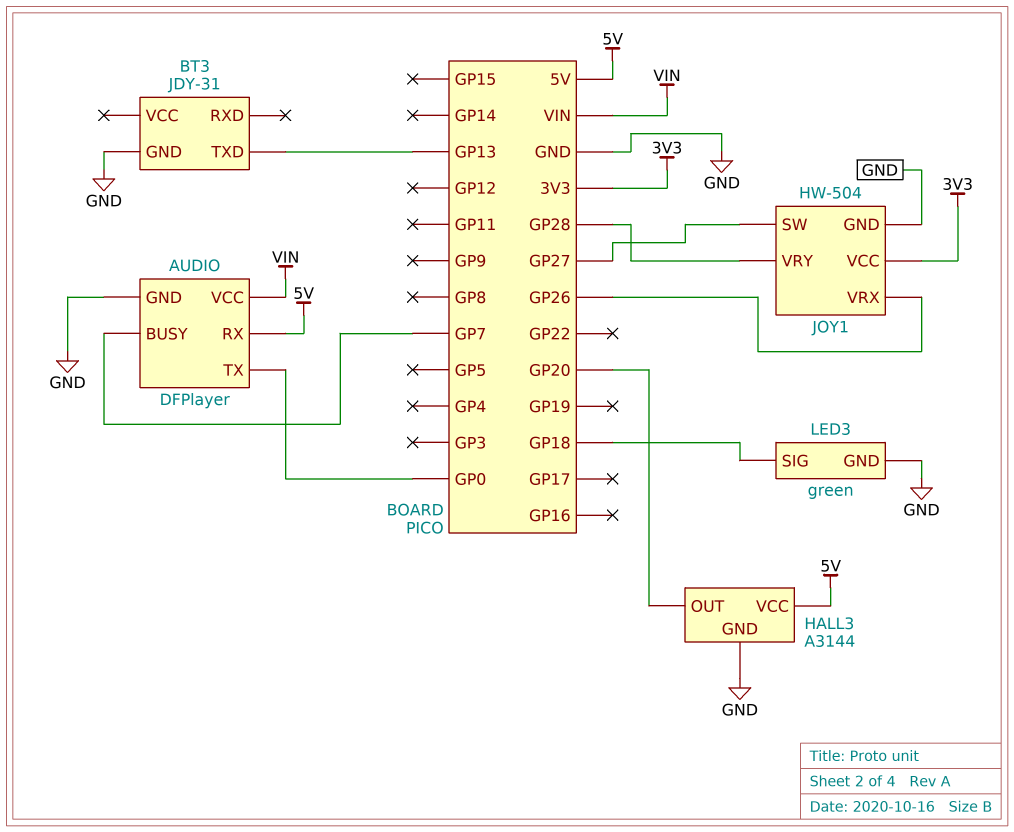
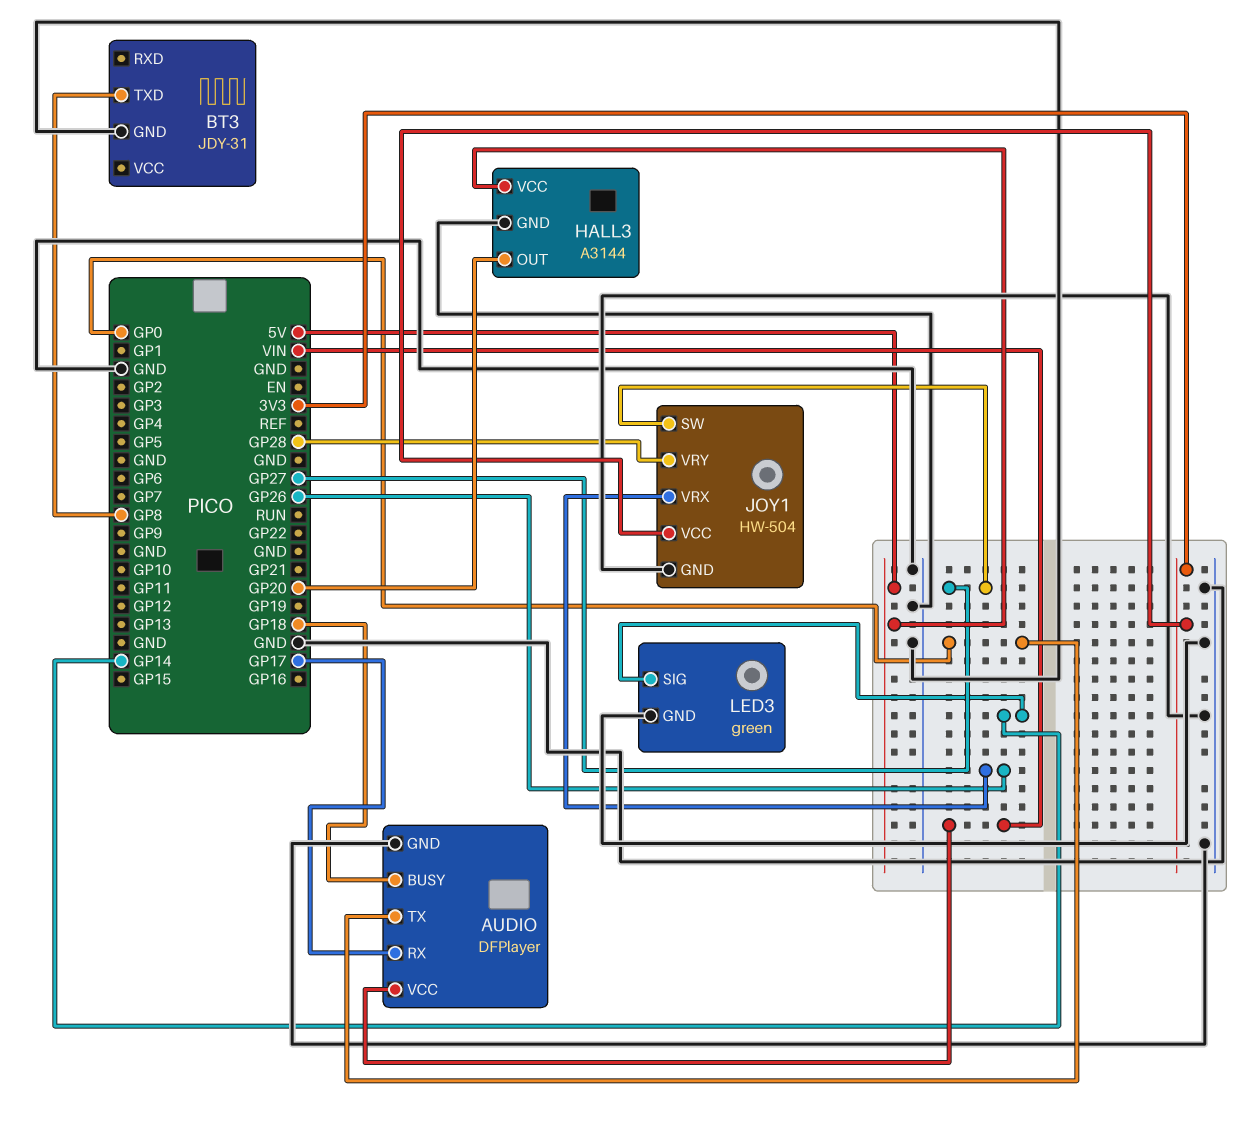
AUDIO pin BUSY: GP7 -> GP18
AUDIO pin RX: 5V -> GP17
BT3 pin TXD: GP13 -> GP8
LED3 pin SIG: GP18 -> GP14

